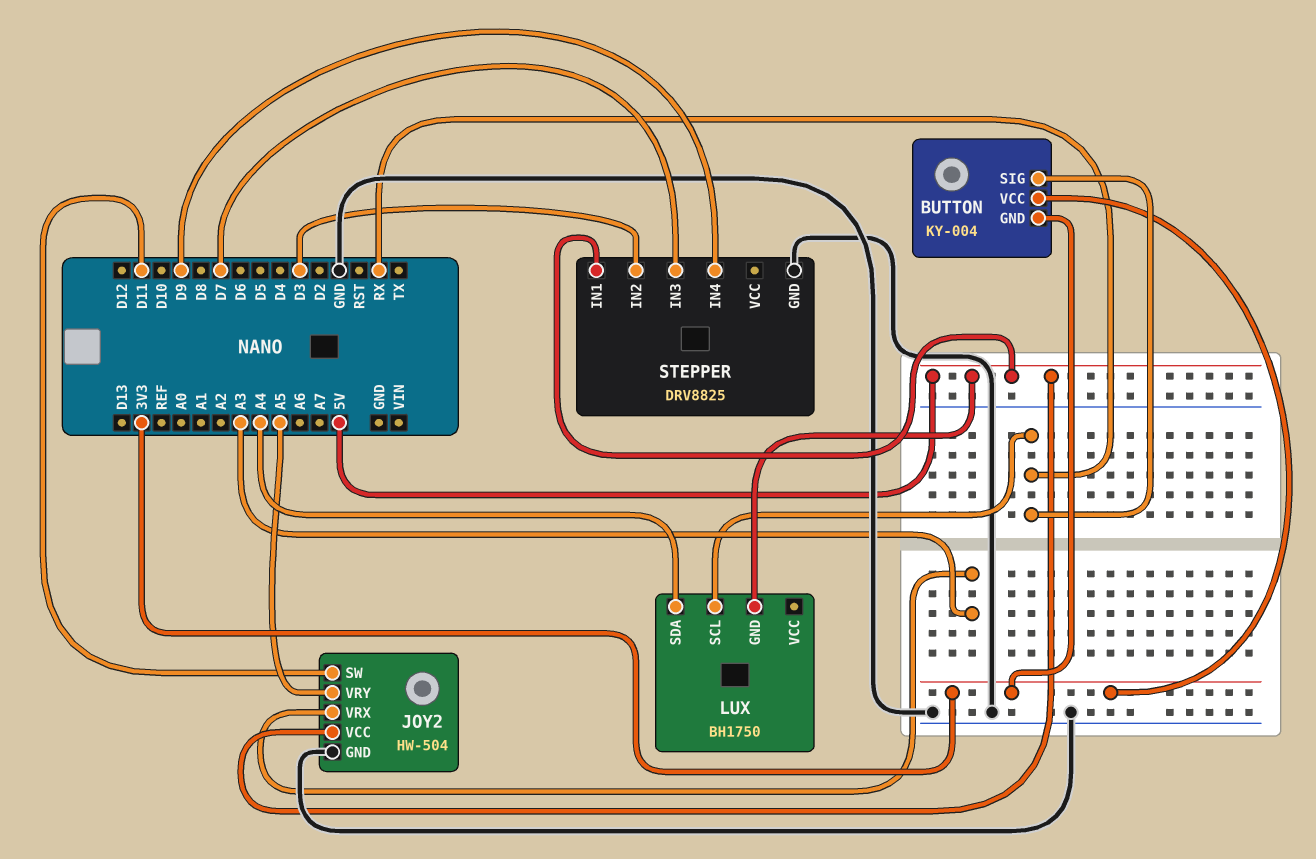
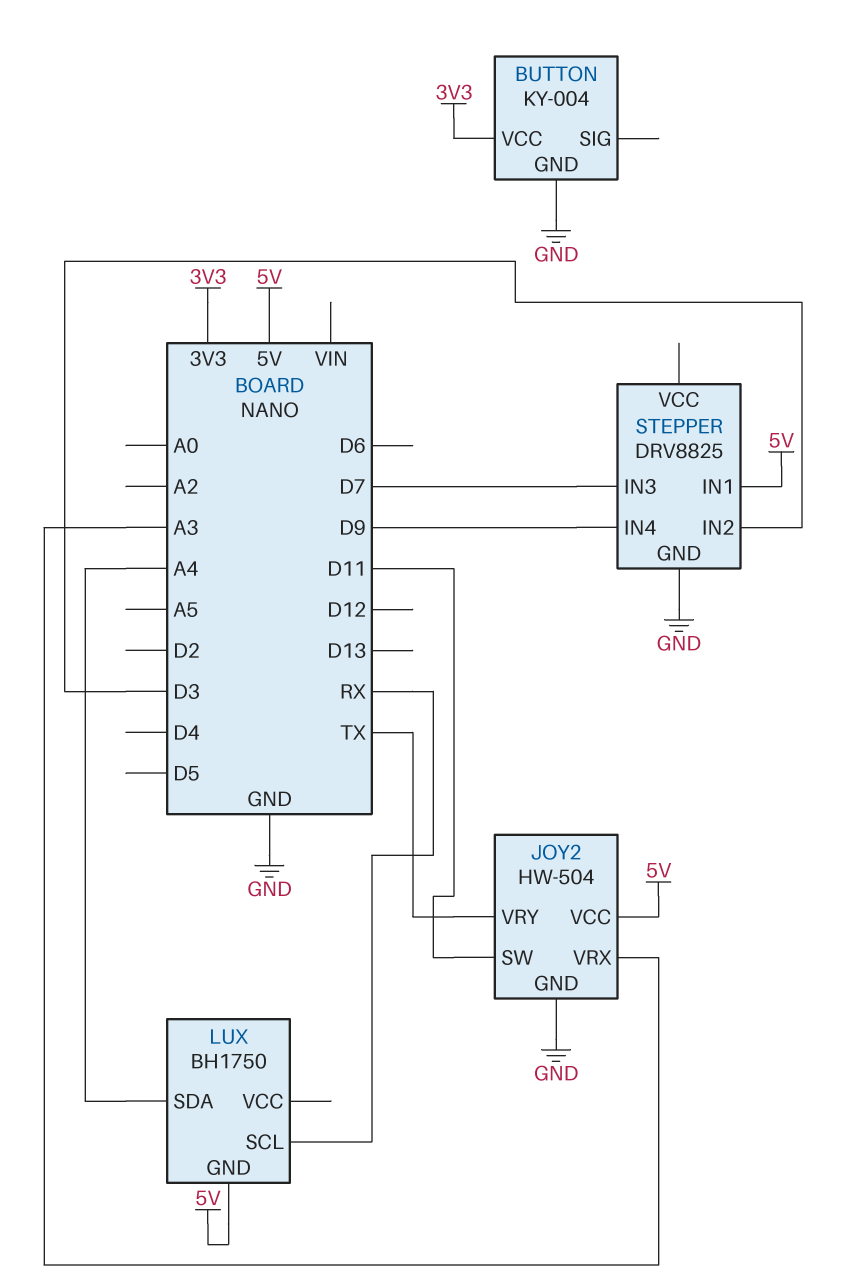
BUTTON pin GND: 3V3 -> GND
BUTTON pin SIG: RX -> none
JOY2 pin VRY: A5 -> TX

